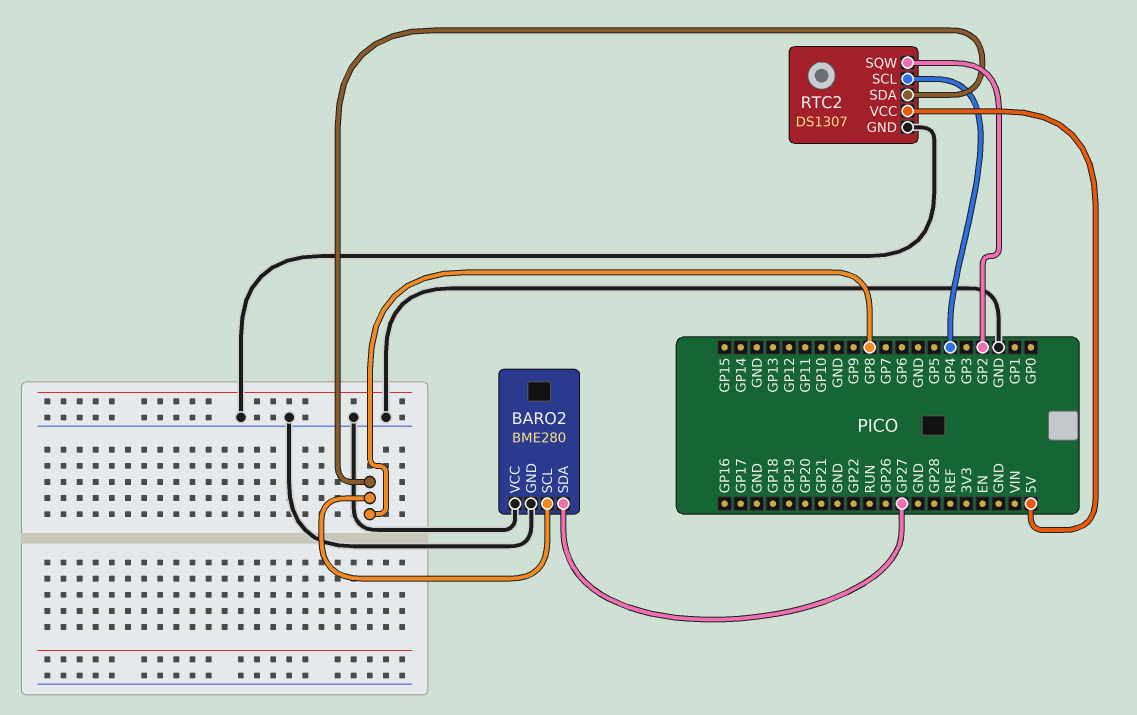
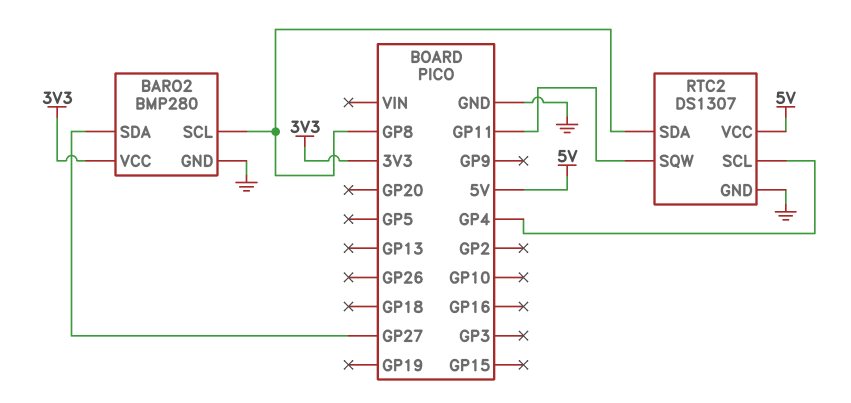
BARO2: BME280 -> BMP280
BARO2 pin VCC: GND -> 3V3
RTC2 pin SQW: GP2 -> GP11

